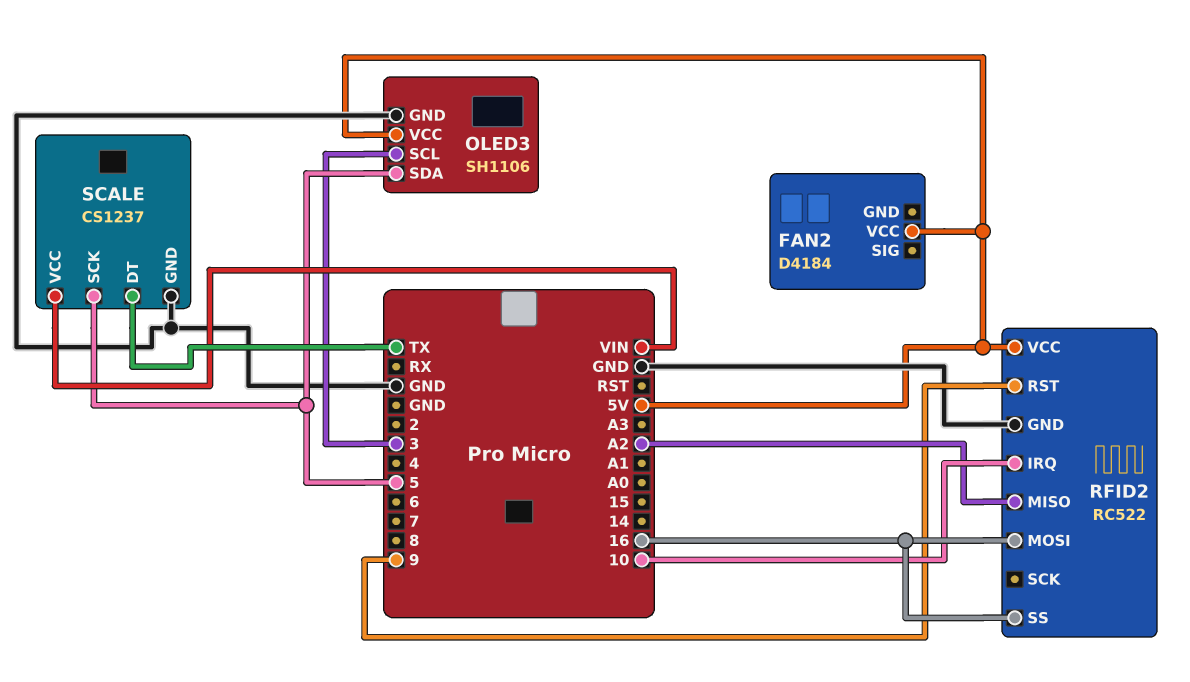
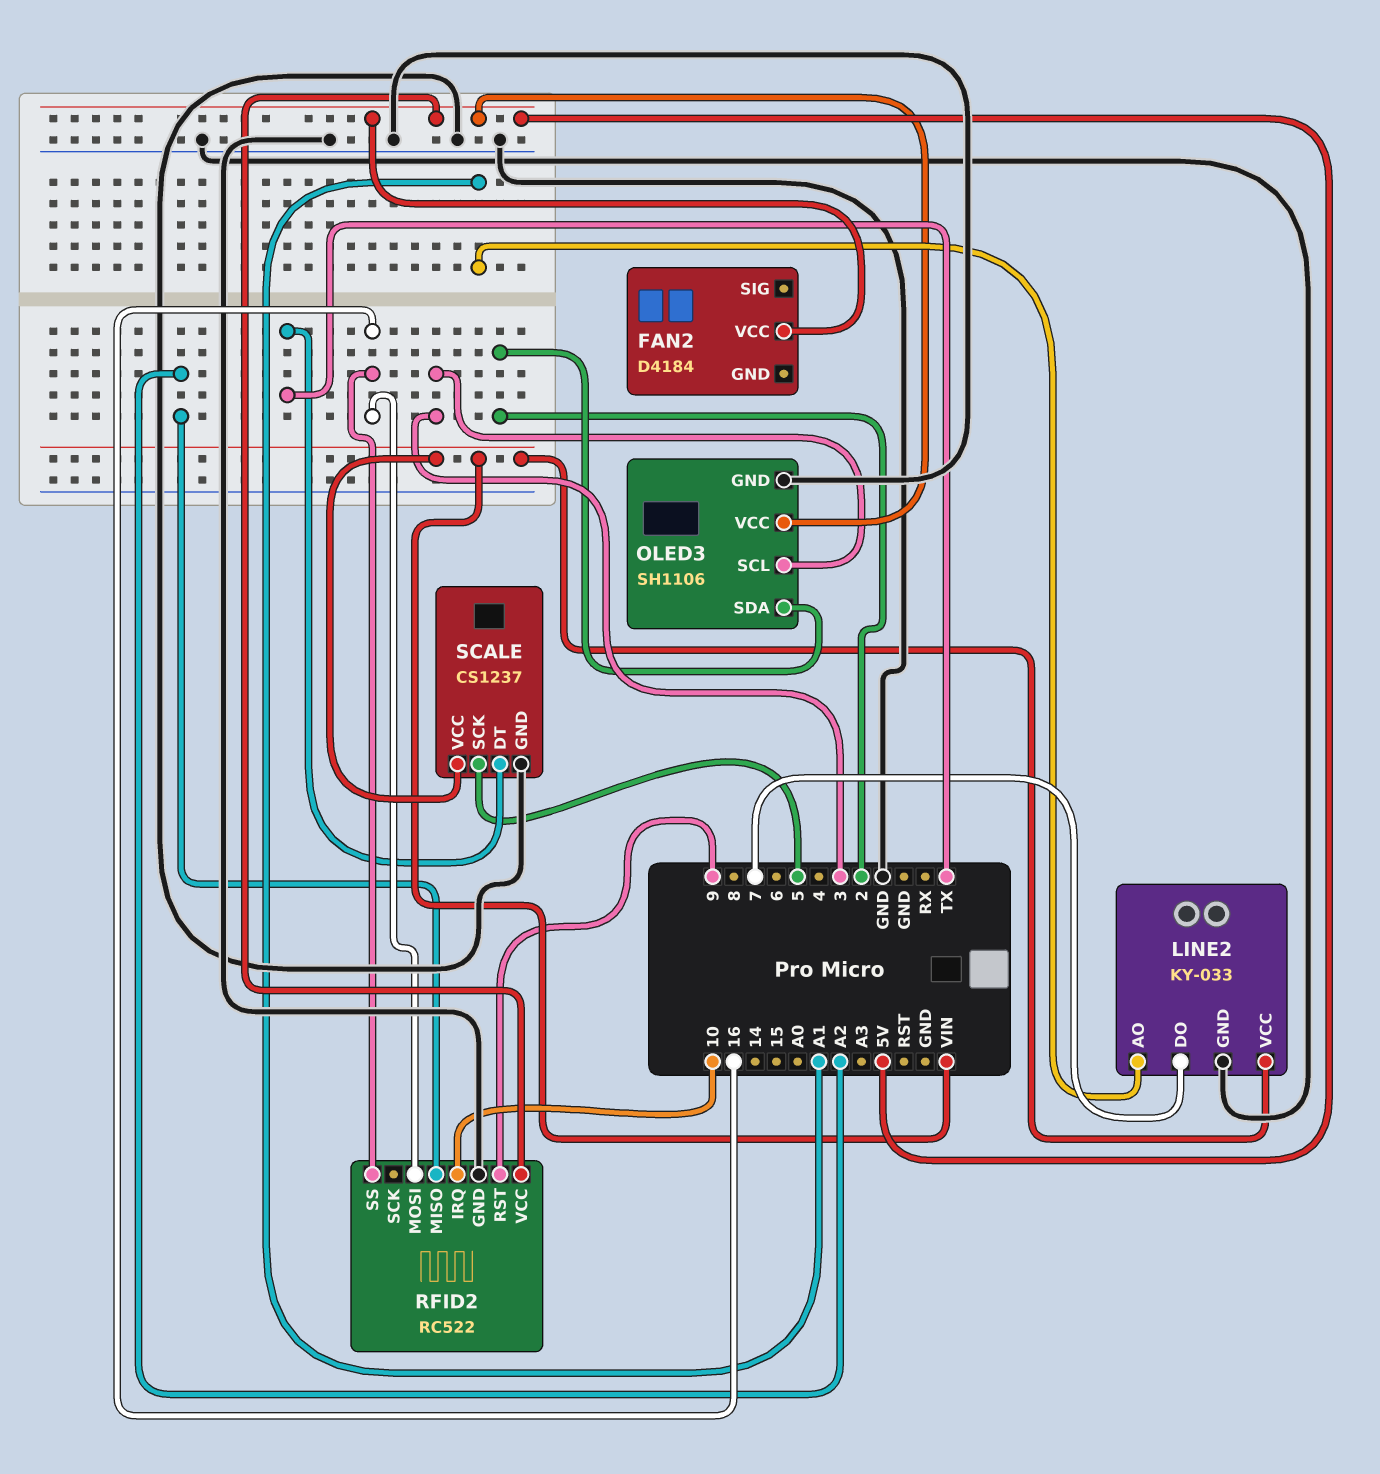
LINE2: none -> KY-033
LINE2 pin AO: none -> A1
LINE2 pin DO: none -> 7
LINE2 pin GND: none -> GND
LINE2 pin VCC: none -> VIN
OLED3 pin SDA: 5 -> 2

